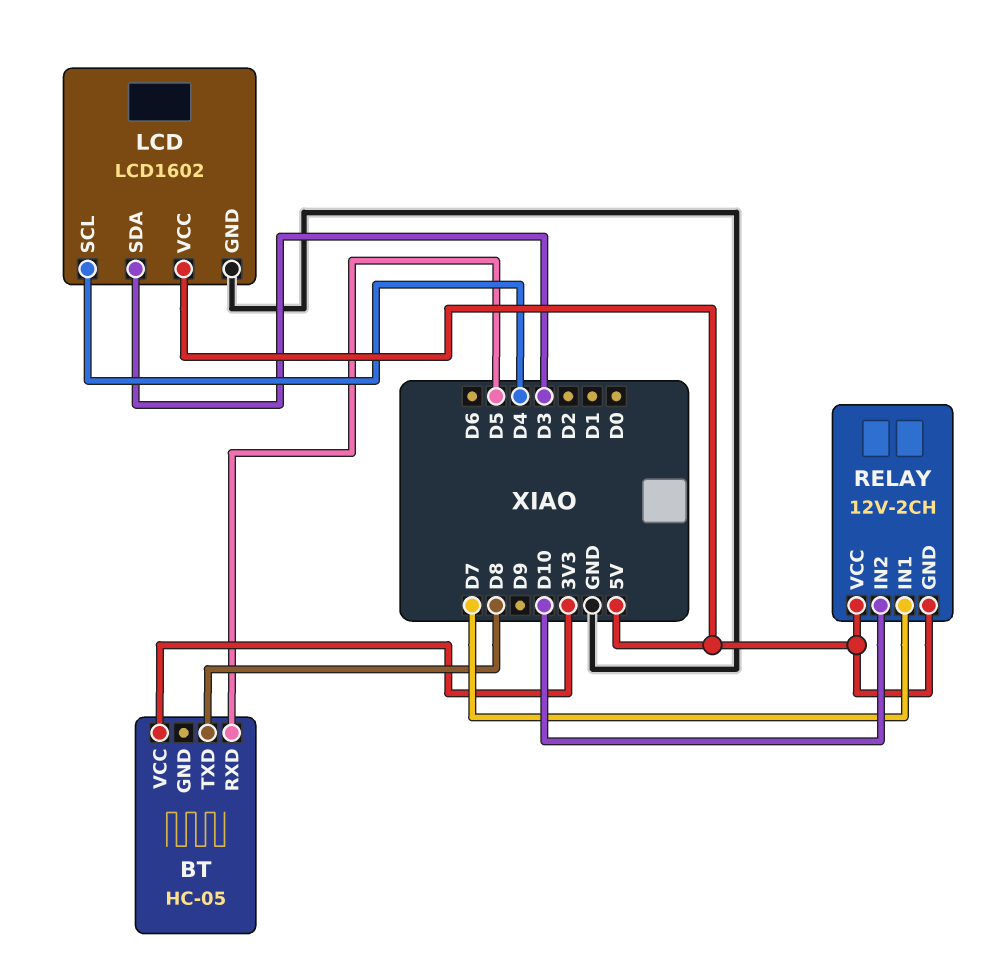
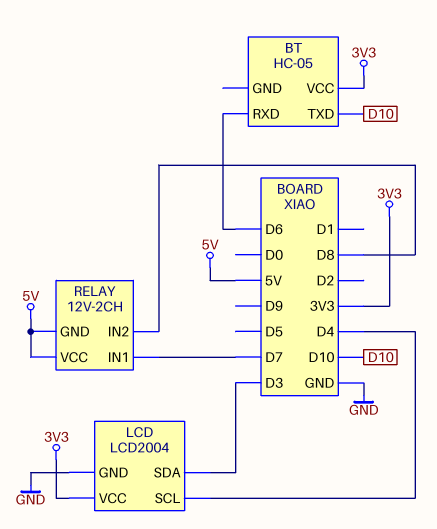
BT pin RXD: D5 -> D6
BT pin TXD: D8 -> D10
LCD: LCD1602 -> LCD2004
LCD pin VCC: 5V -> 3V3
RELAY pin IN2: D10 -> D8

